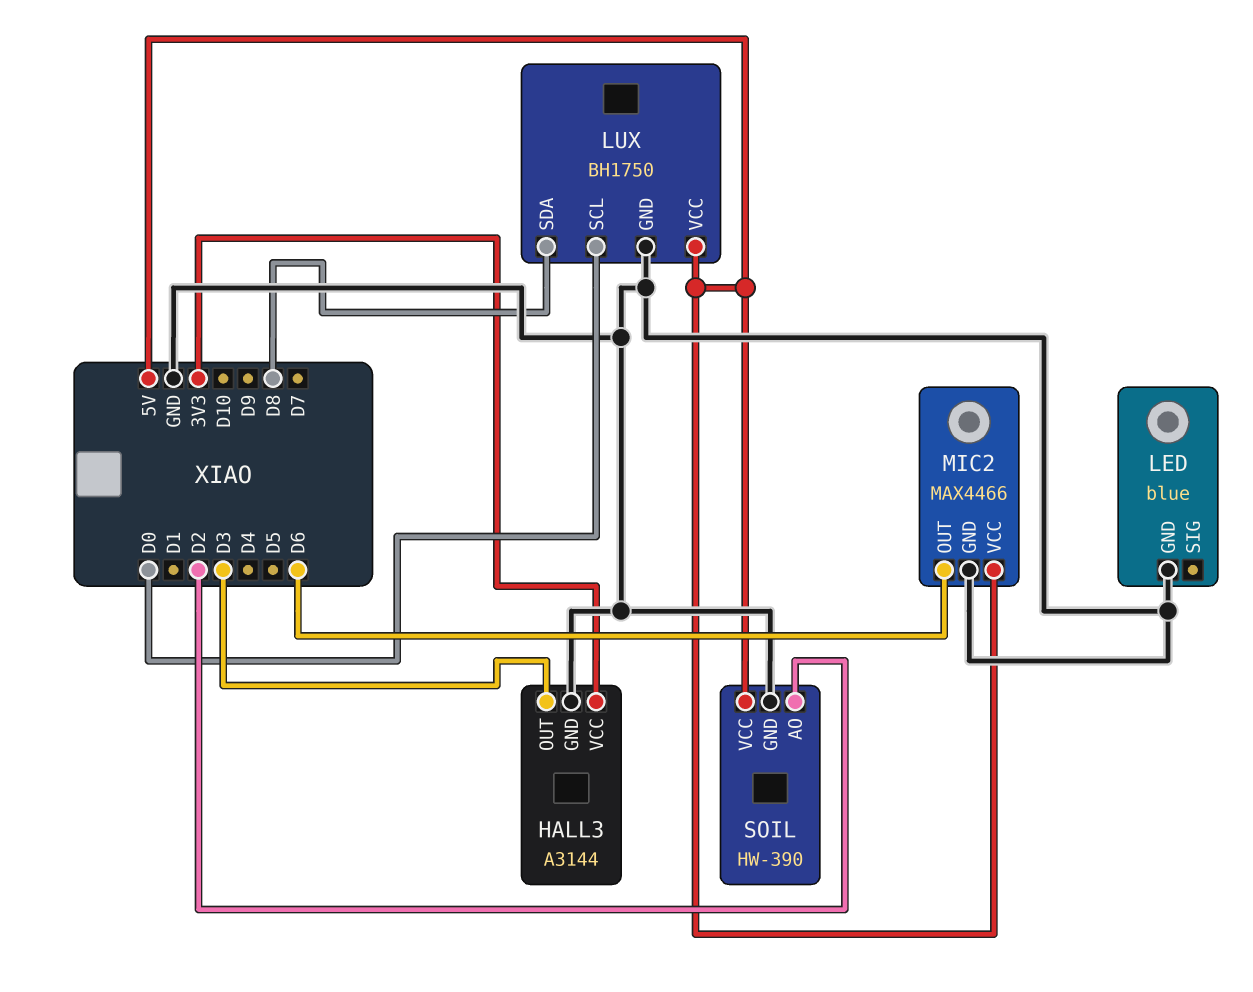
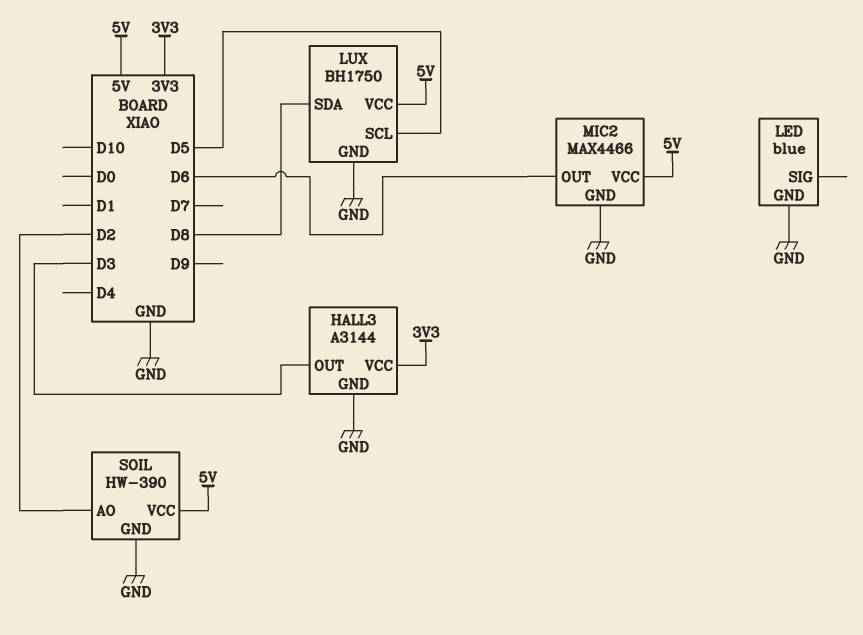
LUX pin SCL: D0 -> D5

